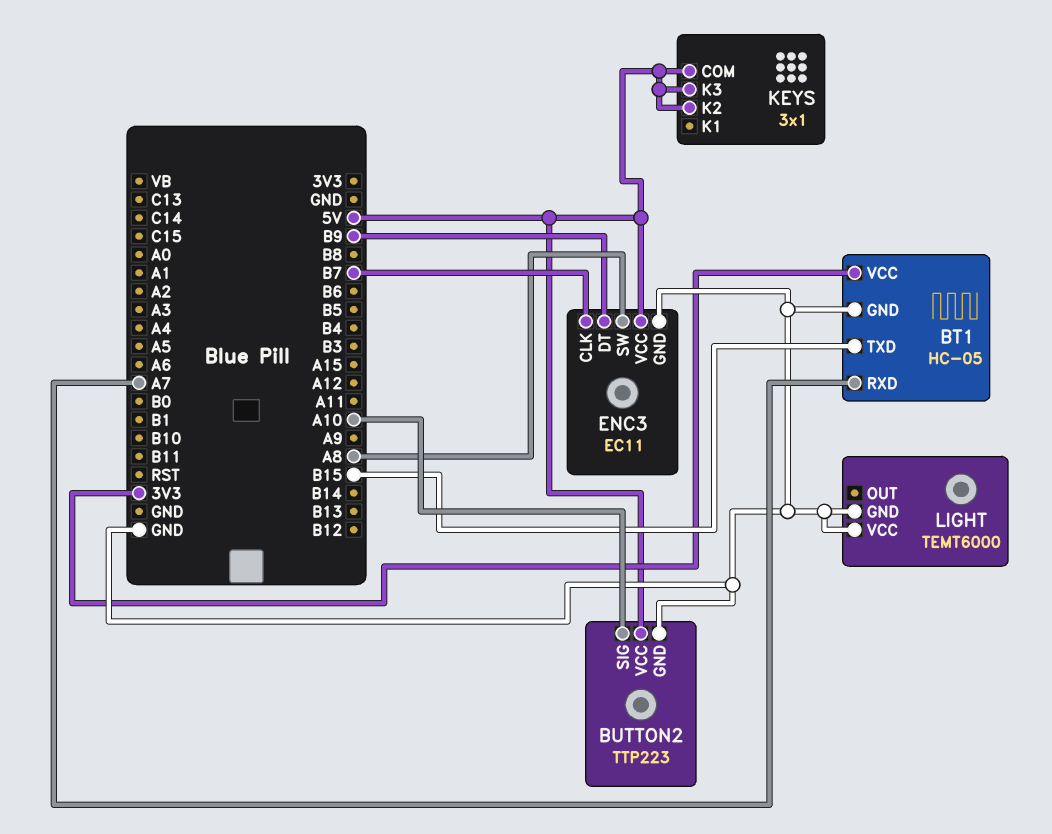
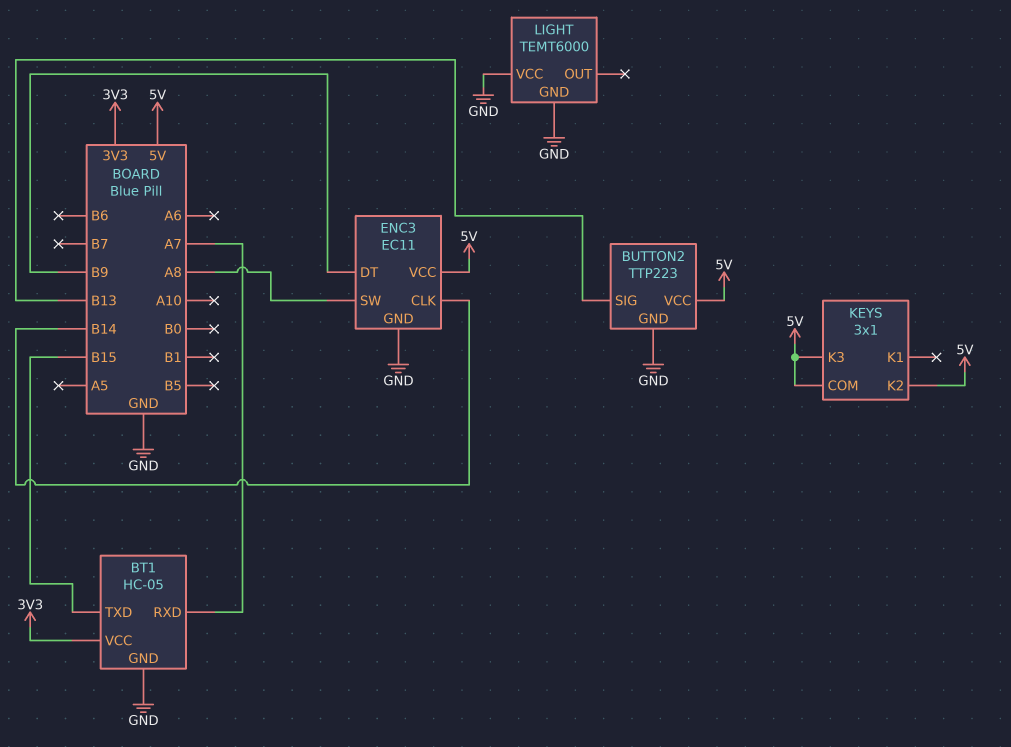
BUTTON2 pin SIG: A10 -> B13
ENC3 pin CLK: B7 -> B14

